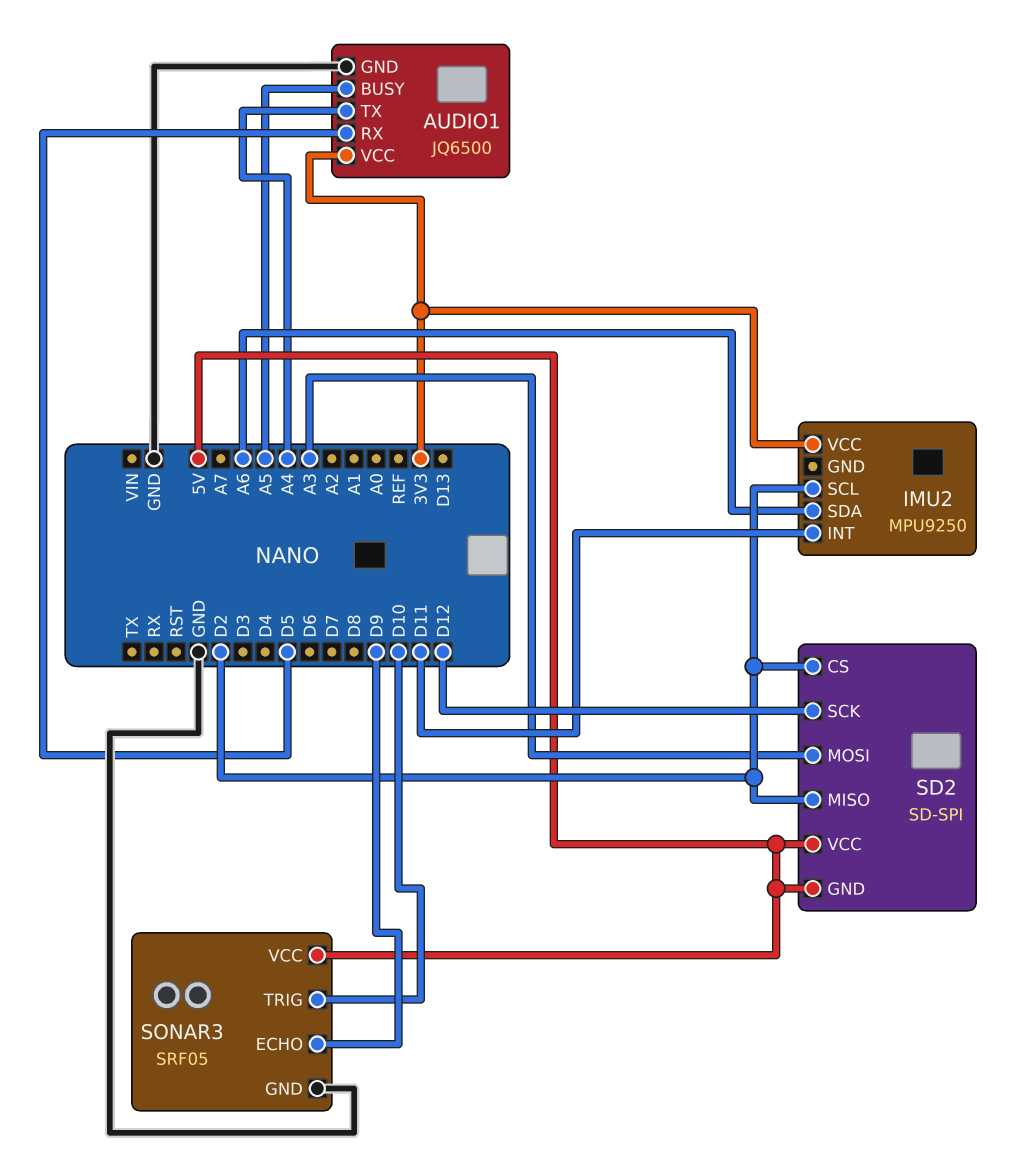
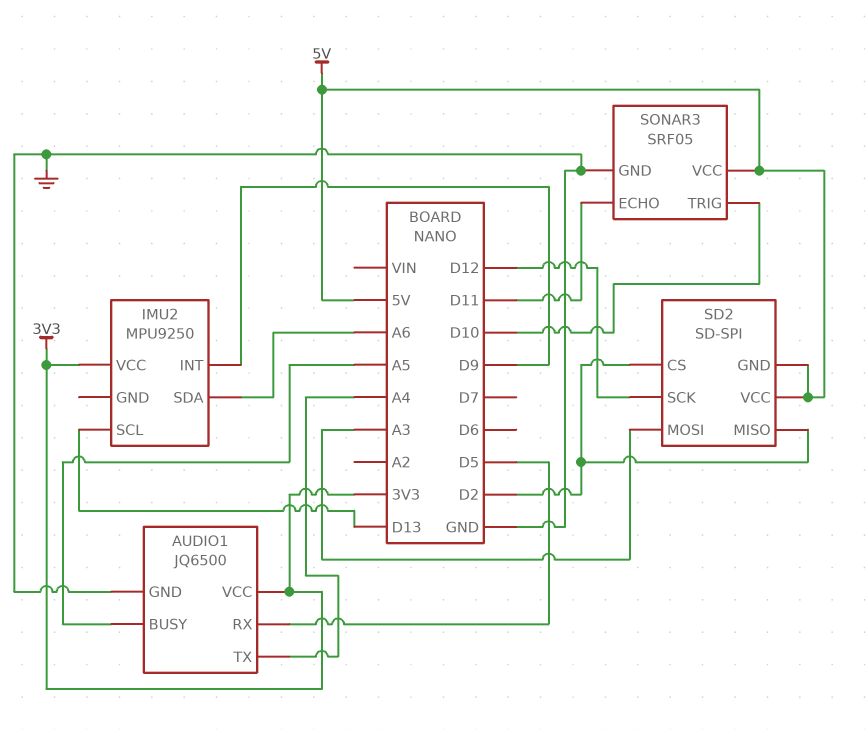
IMU2 pin INT: D11 -> D9
IMU2 pin SCL: D2 -> D13
SONAR3 pin ECHO: D9 -> D11

